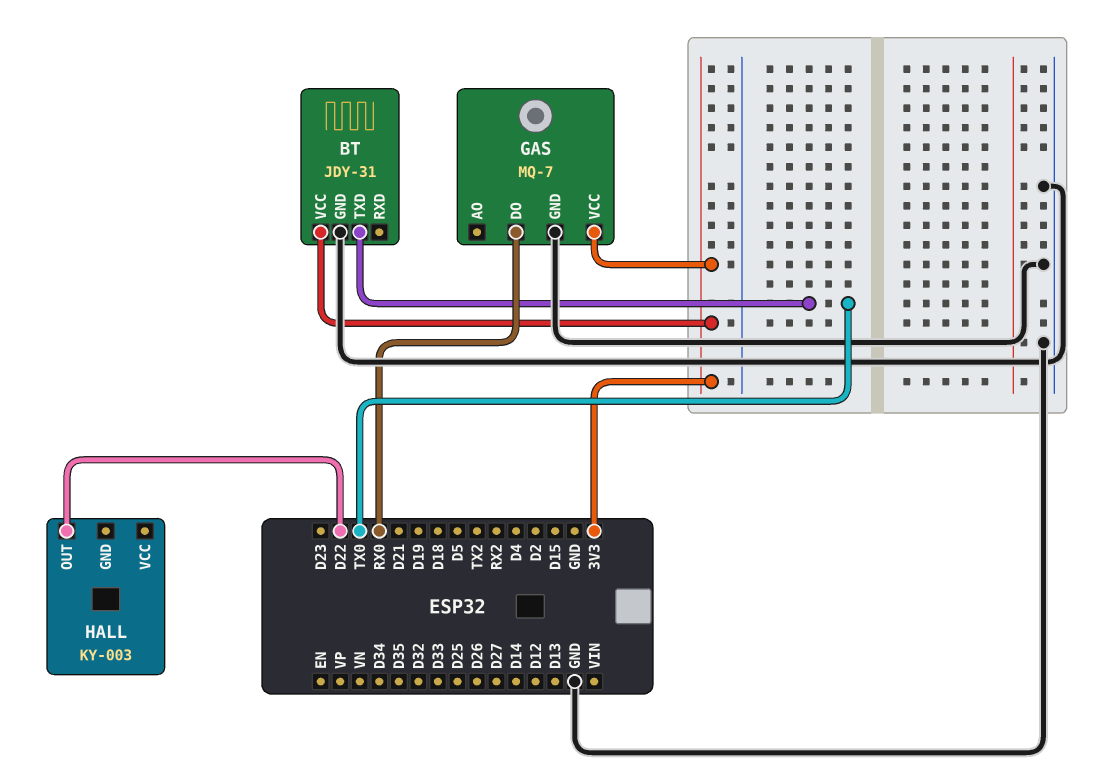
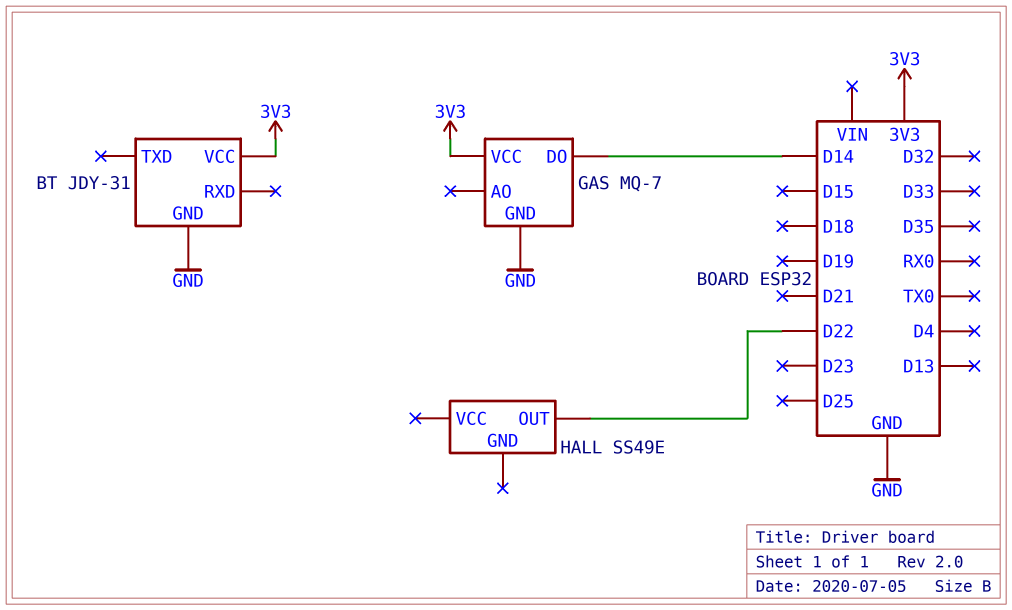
BT pin TXD: TX0 -> none
GAS pin DO: RX0 -> D14
HALL: KY-003 -> SS49E

